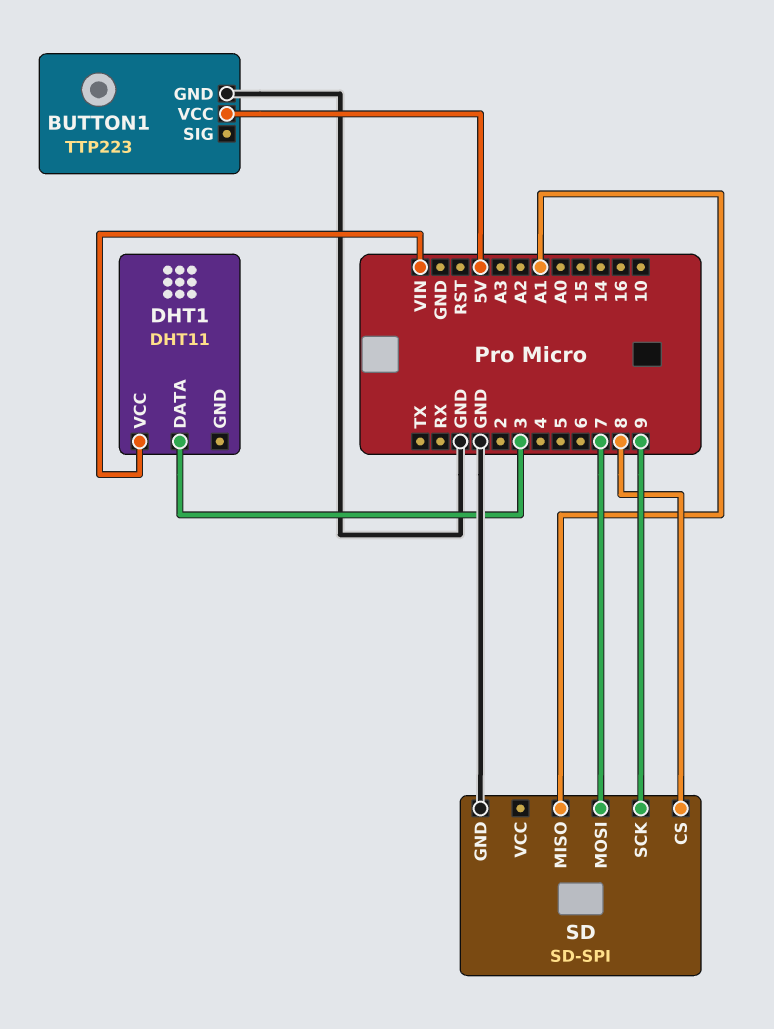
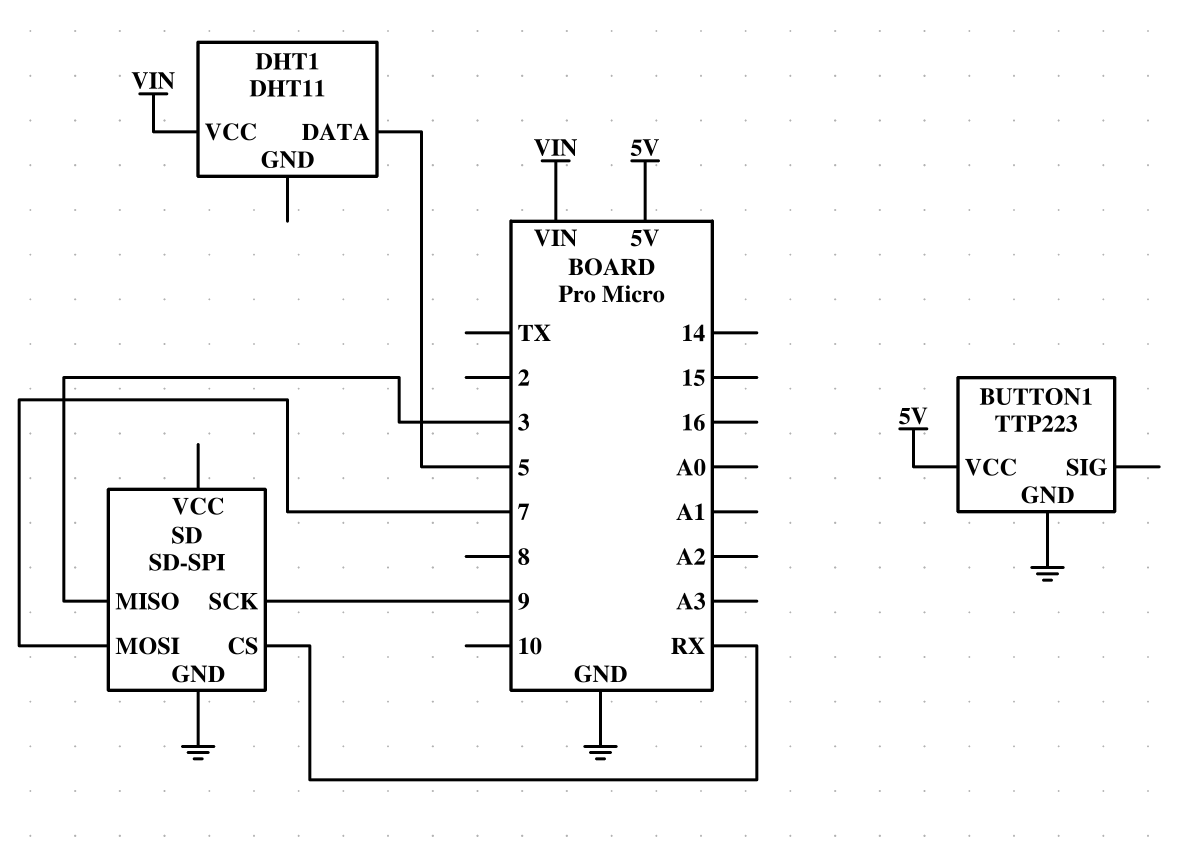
DHT1 pin DATA: 3 -> 5
SD pin CS: 8 -> RX
SD pin MISO: A1 -> 3

